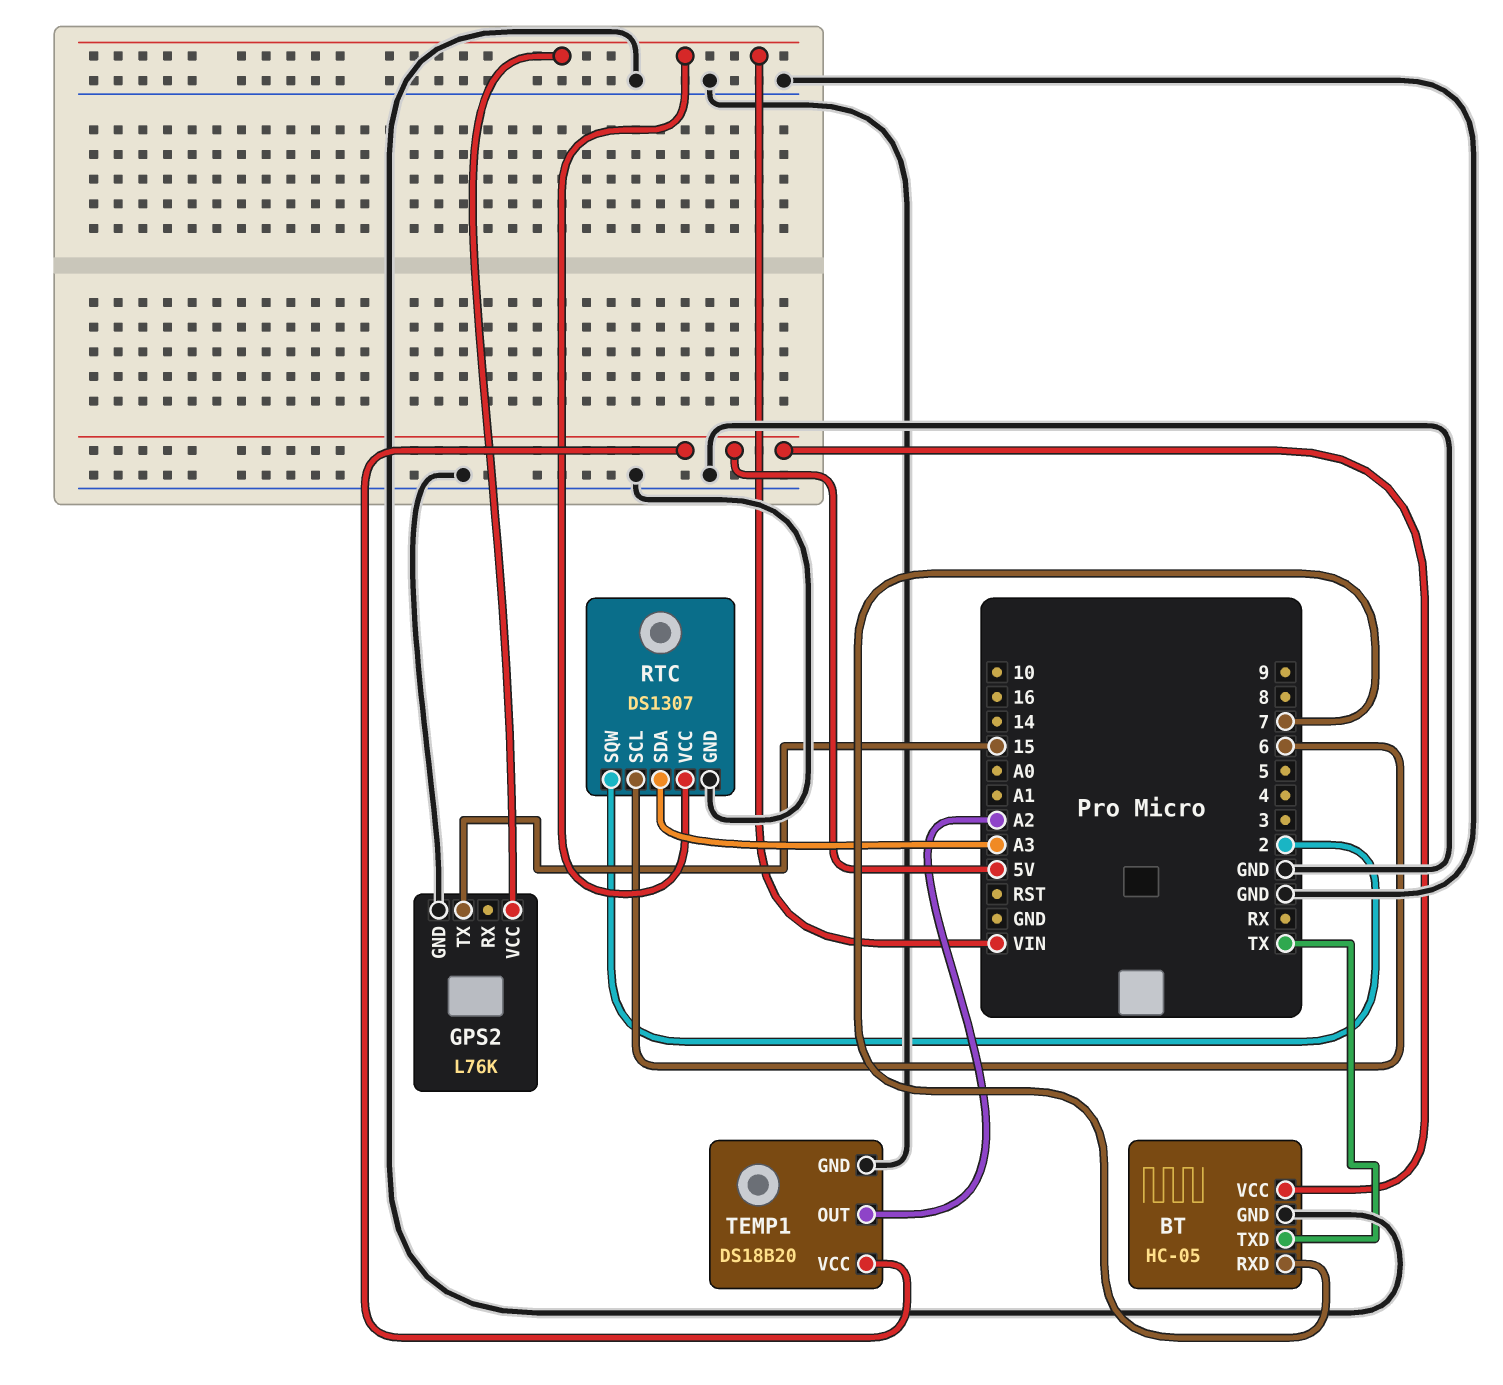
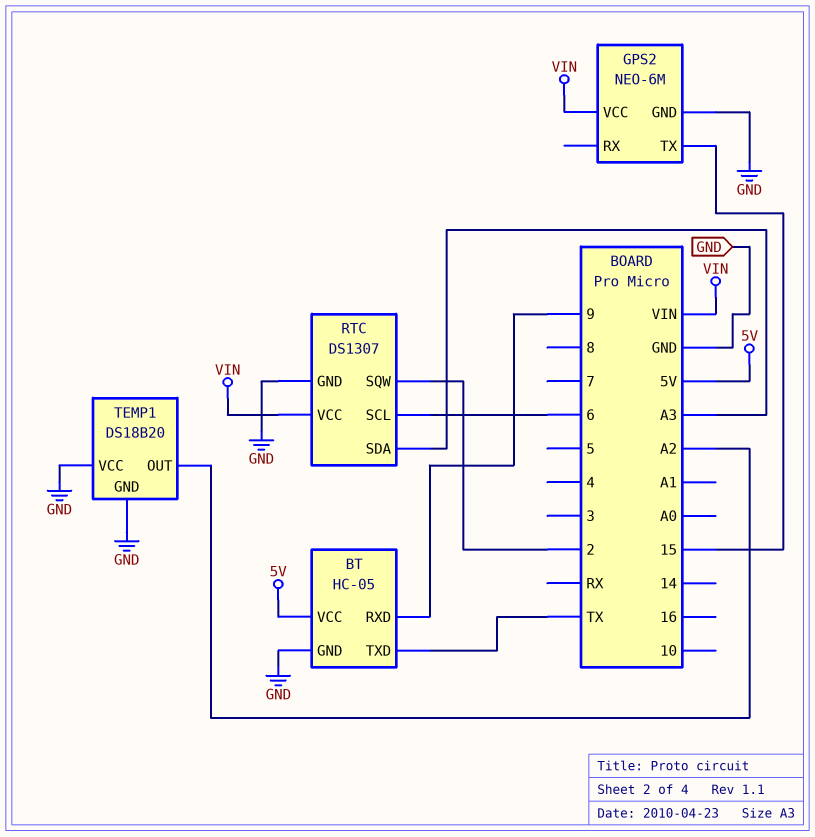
BT pin RXD: 7 -> 9
GPS2: L76K -> NEO-6M
TEMP1 pin VCC: 5V -> GND

